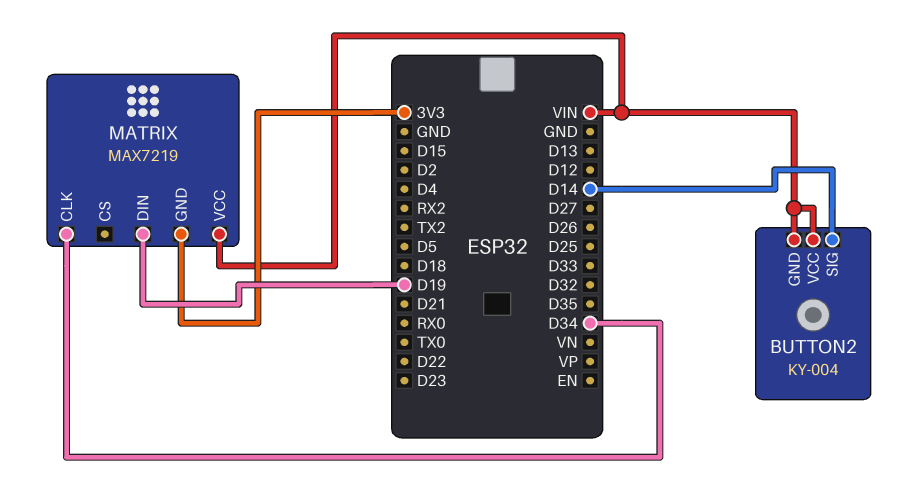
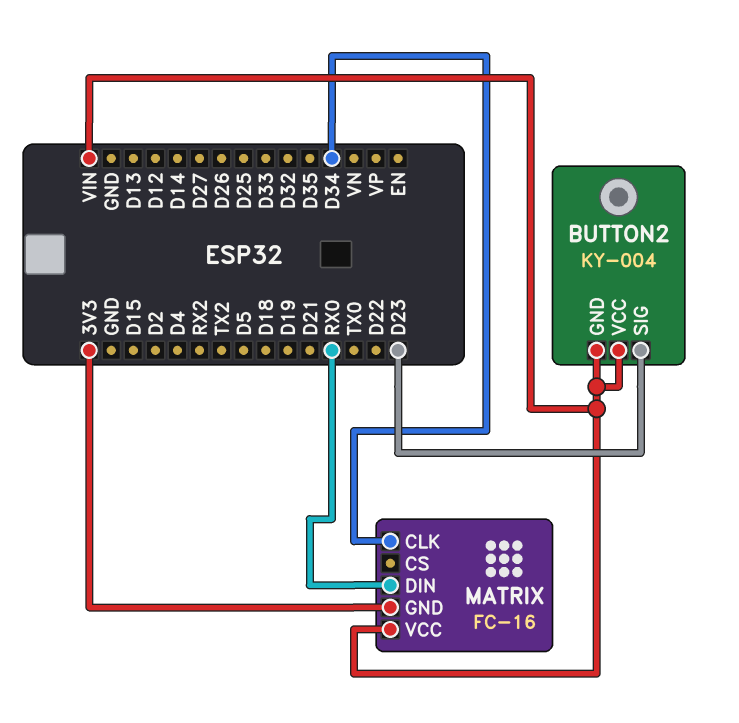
BUTTON2 pin SIG: D14 -> D23
MATRIX: MAX7219 -> FC-16
MATRIX pin DIN: D19 -> RX0

